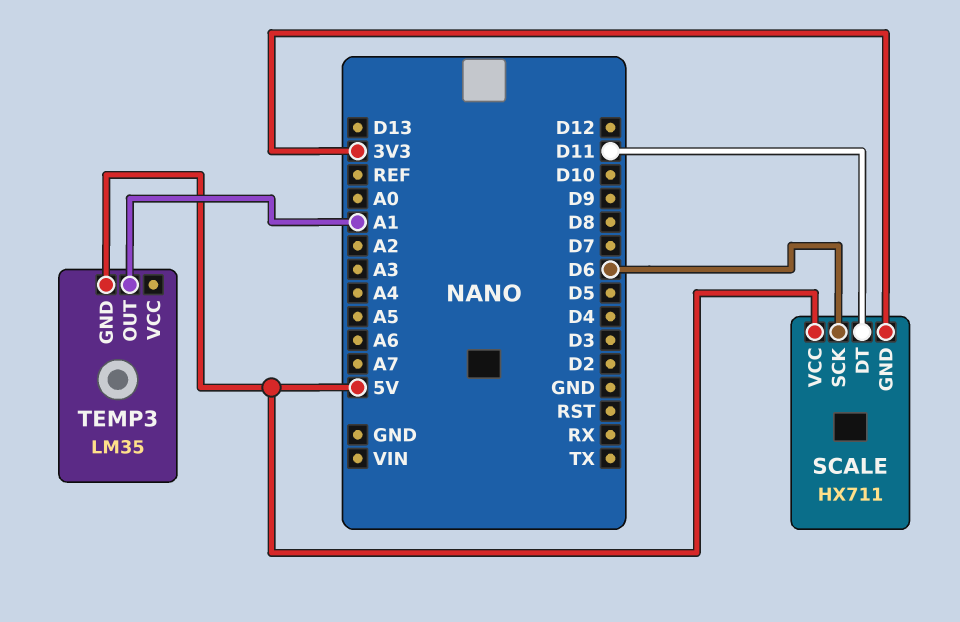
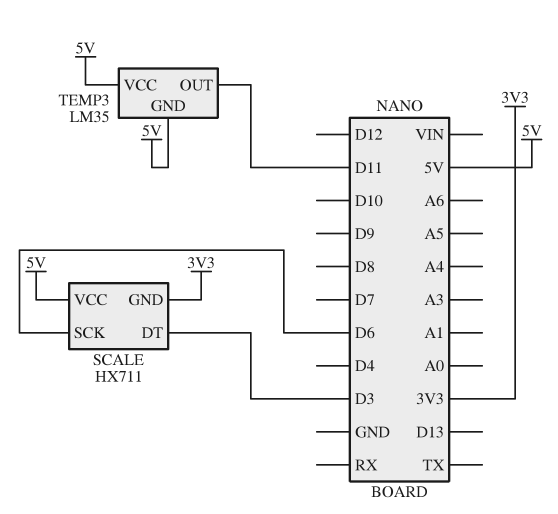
SCALE pin DT: D11 -> D3
TEMP3 pin OUT: A1 -> D11
TEMP3 pin VCC: none -> 5V

